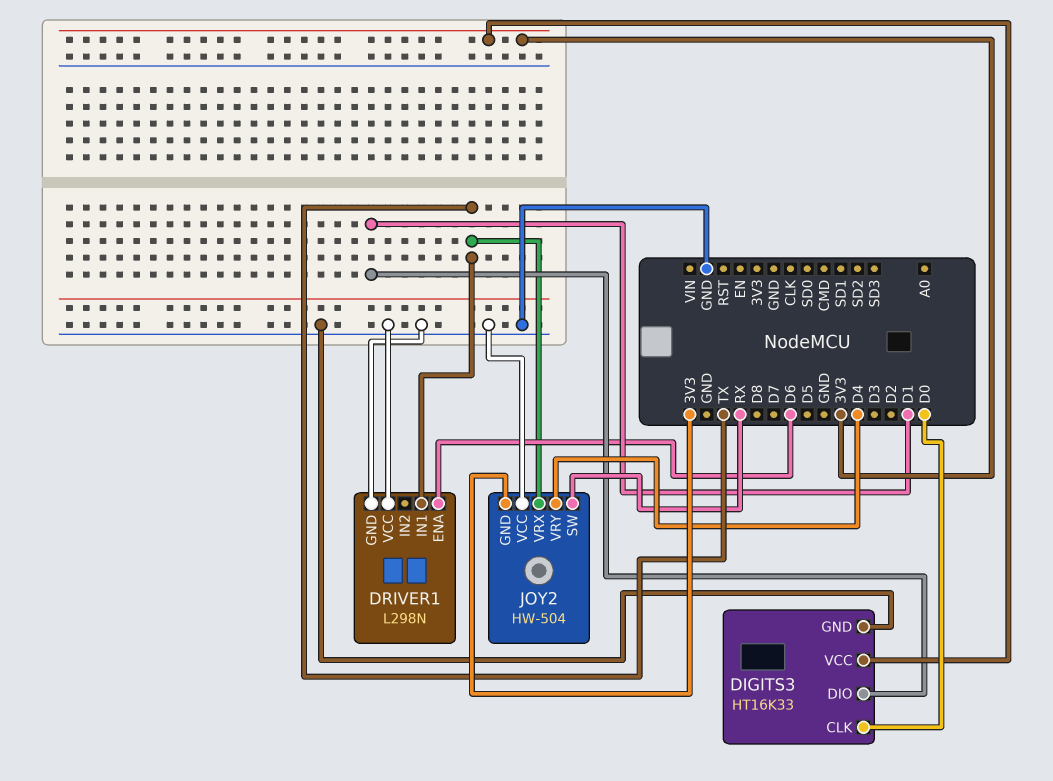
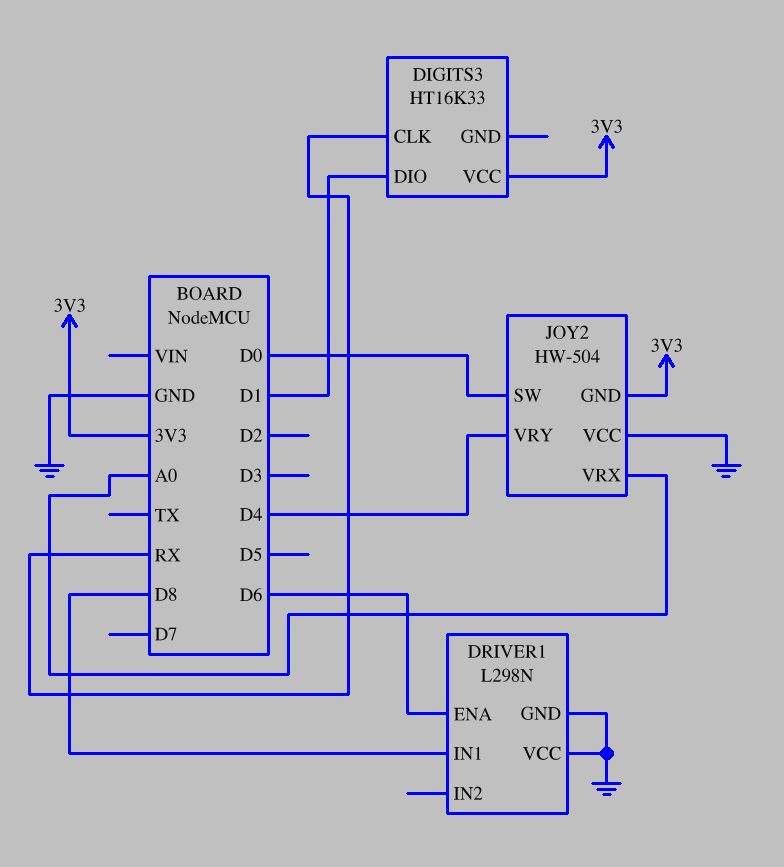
DIGITS3 pin CLK: D0 -> RX
DIGITS3 pin GND: GND -> none
DRIVER1 pin IN1: TX -> D8
JOY2 pin SW: RX -> D0
JOY2 pin VRX: TX -> A0

